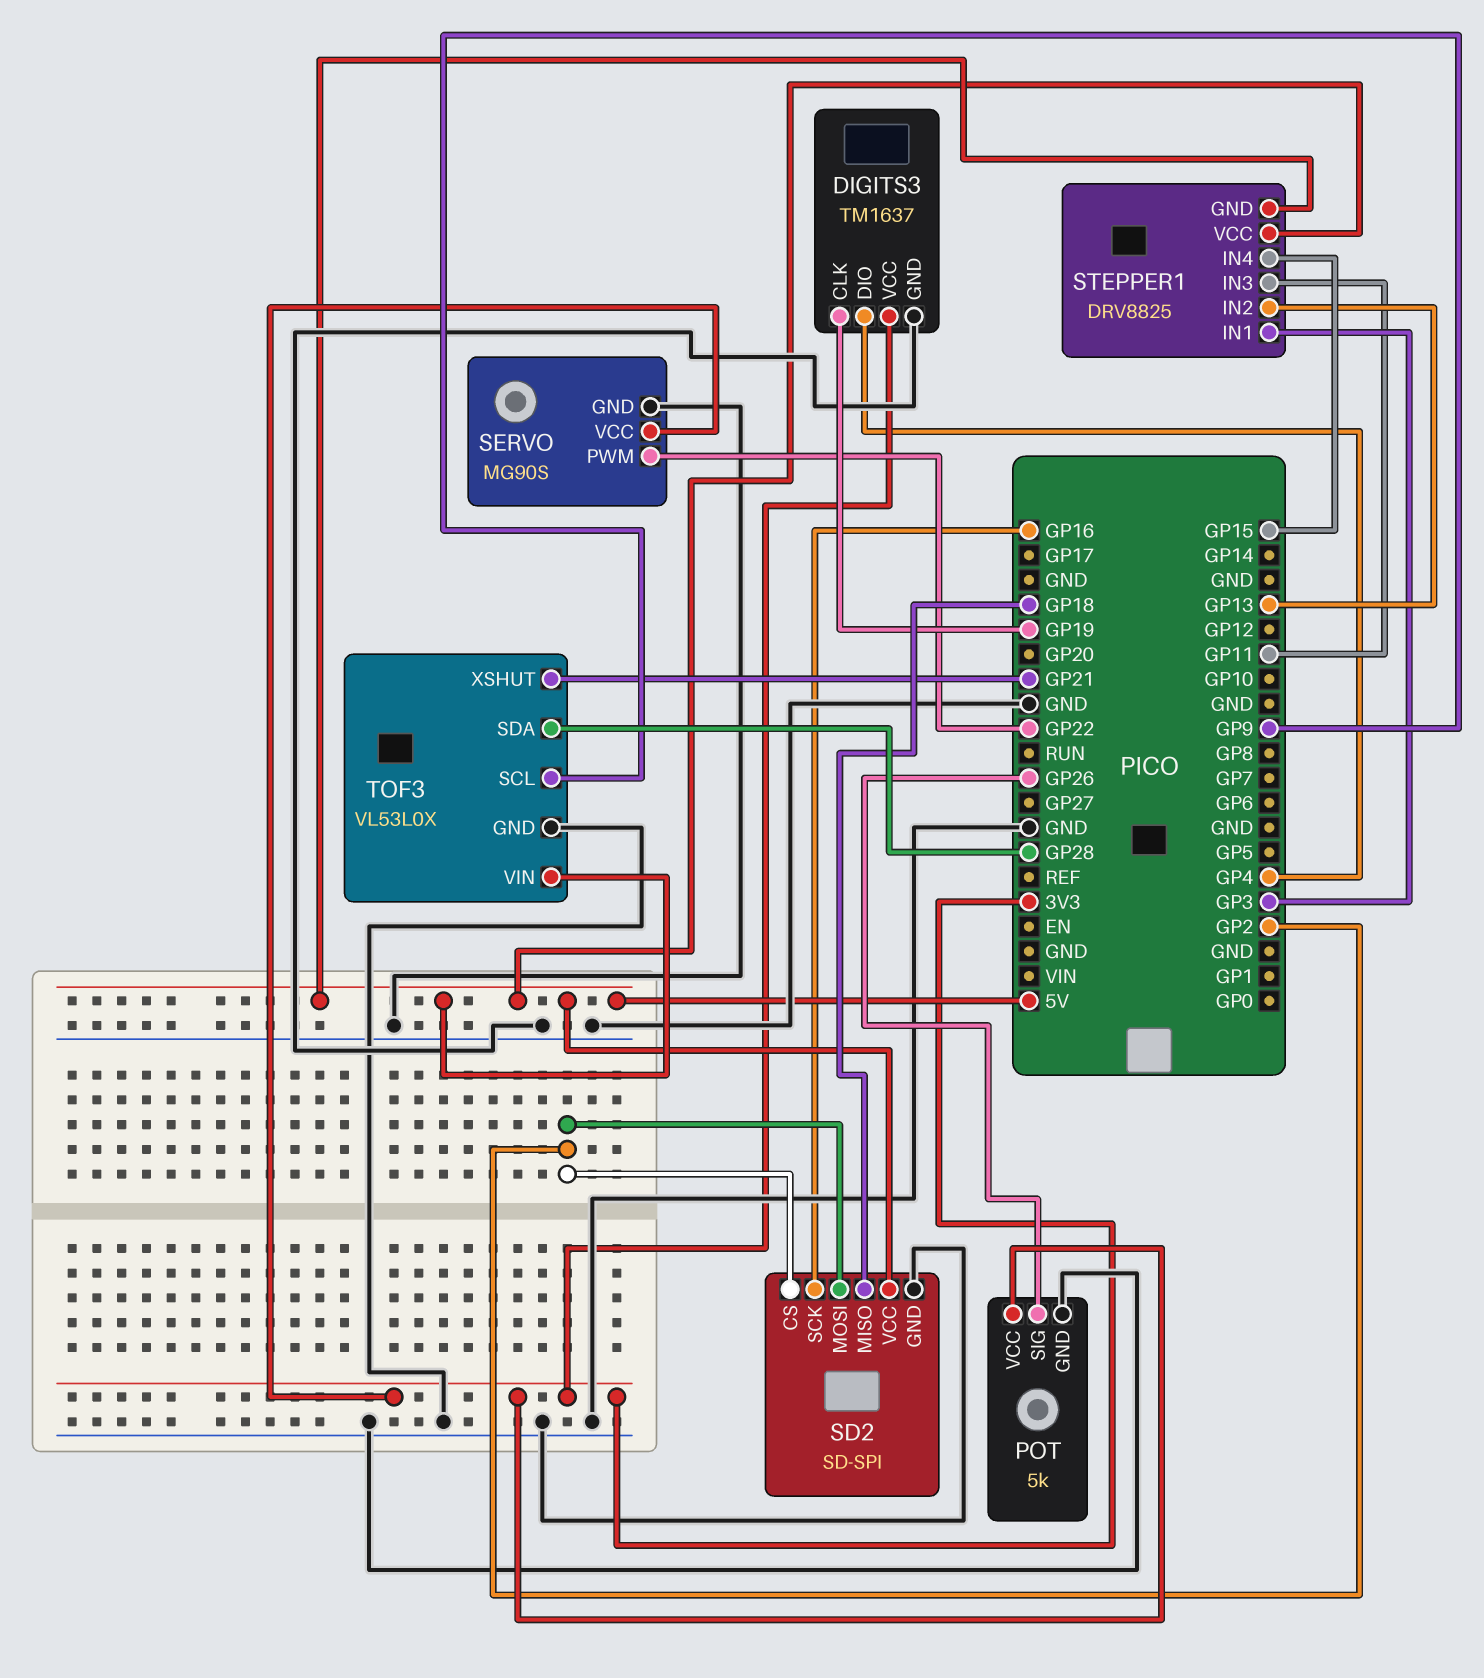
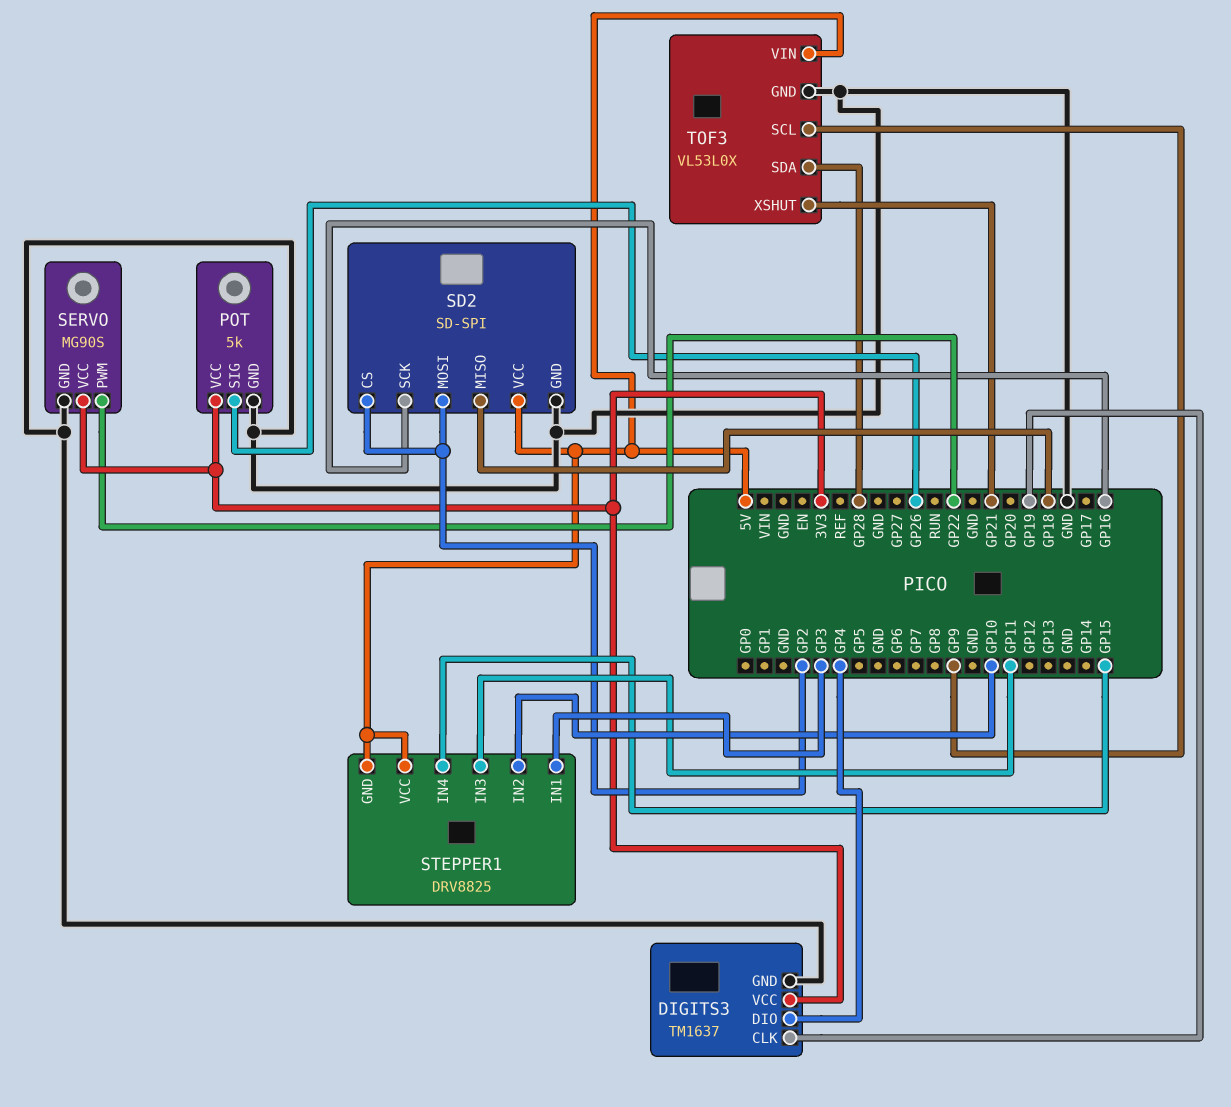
STEPPER1 pin IN2: GP13 -> GP10

